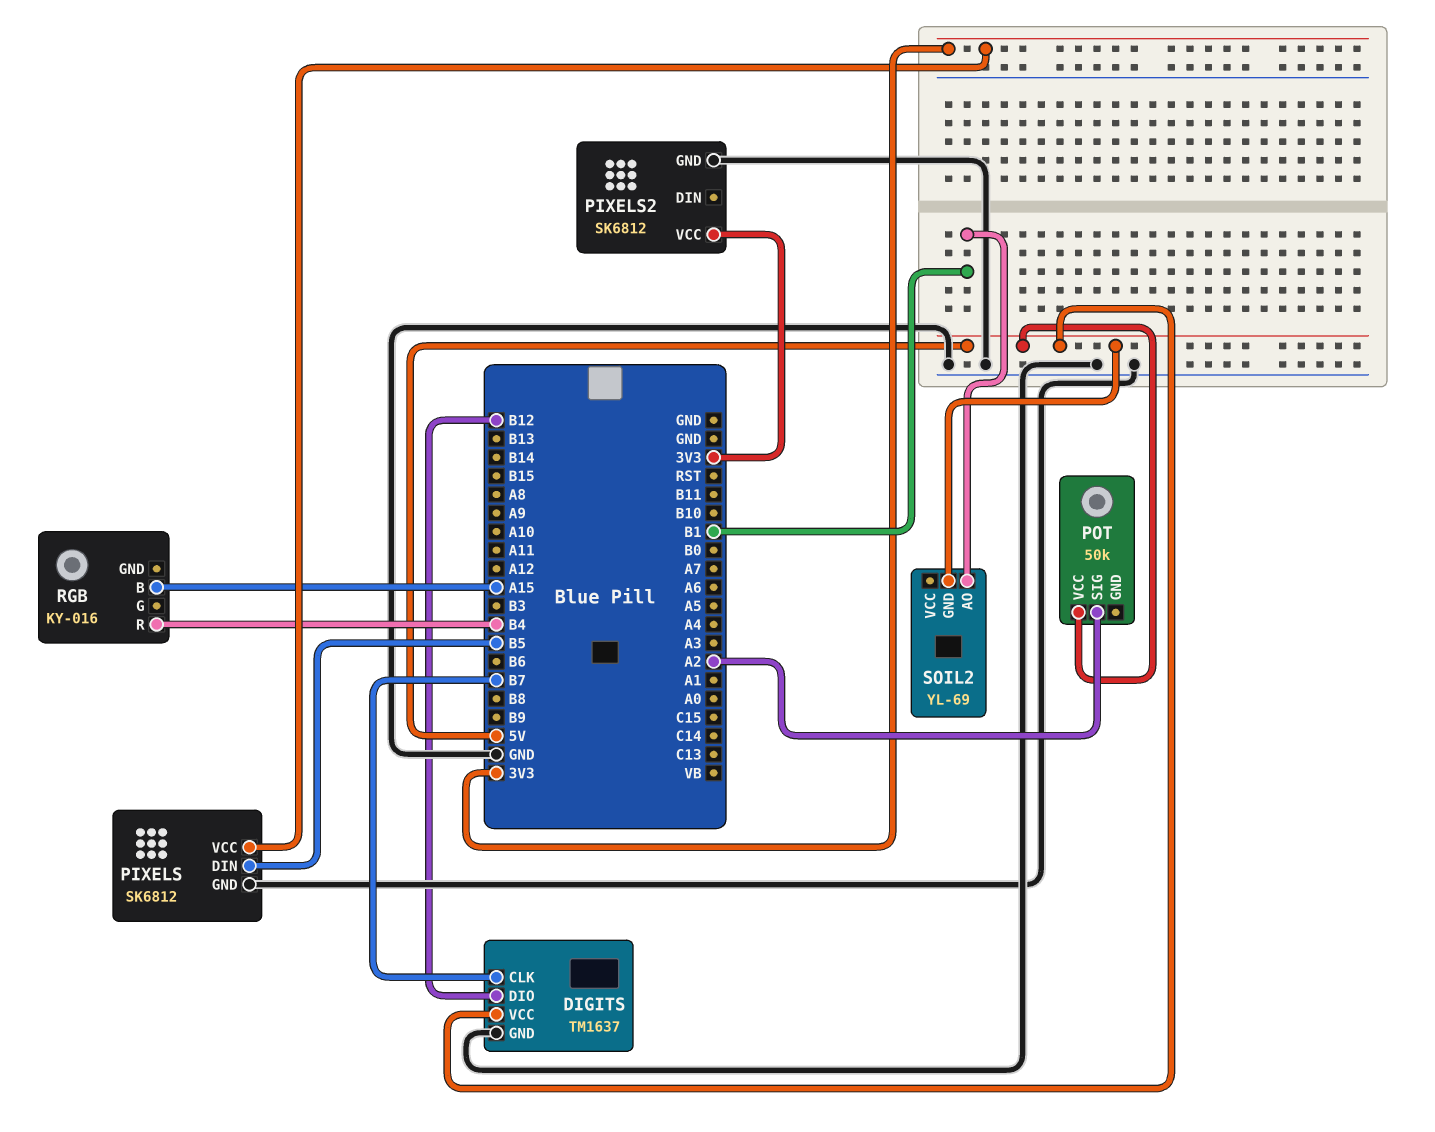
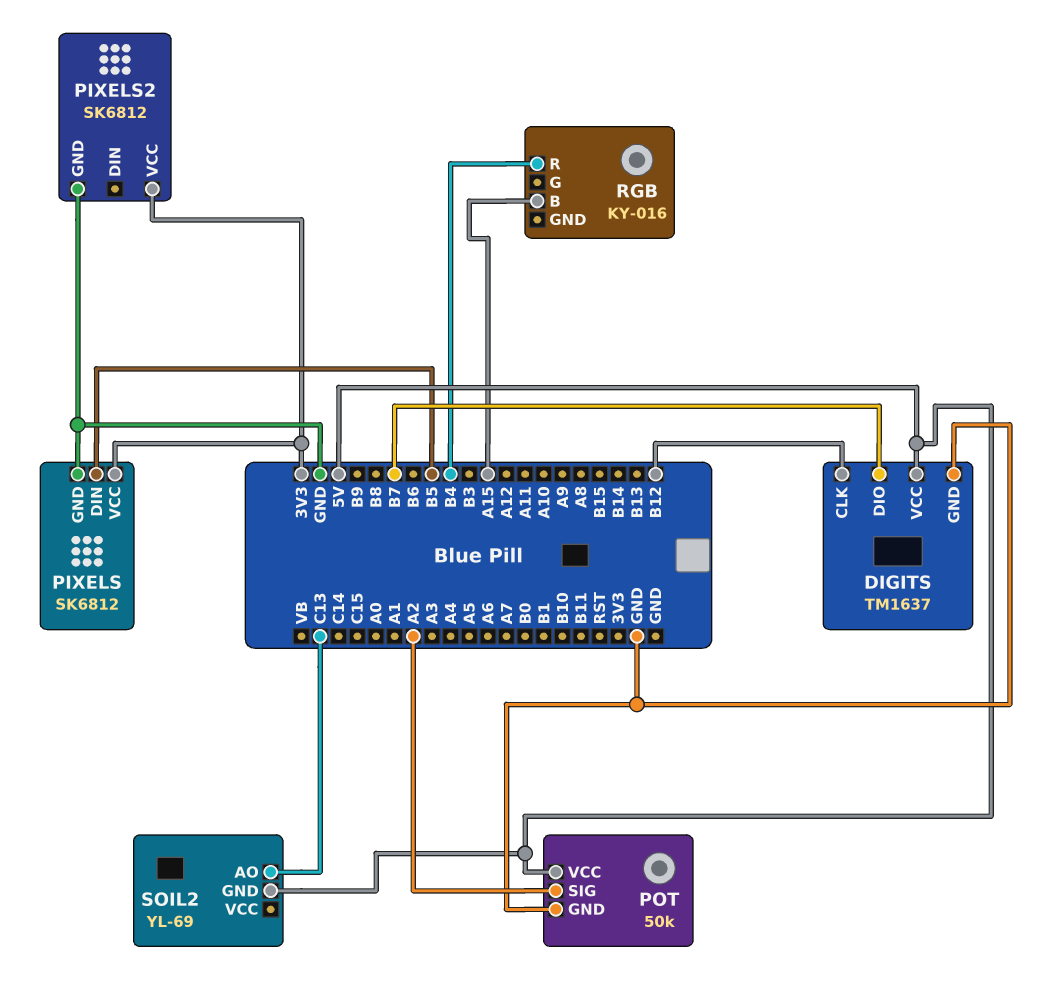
DIGITS pin CLK: B7 -> B12
DIGITS pin DIO: B12 -> B7
POT pin GND: none -> GND
SOIL2 pin AO: B1 -> C13

